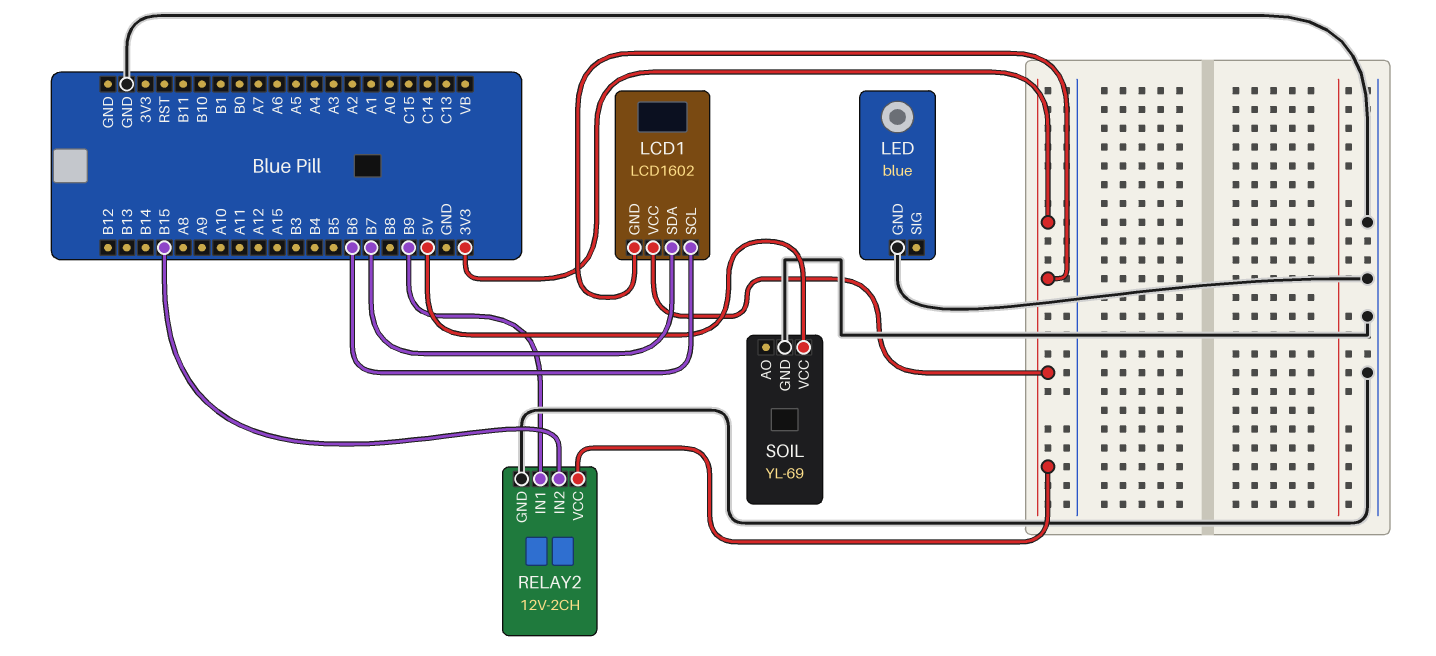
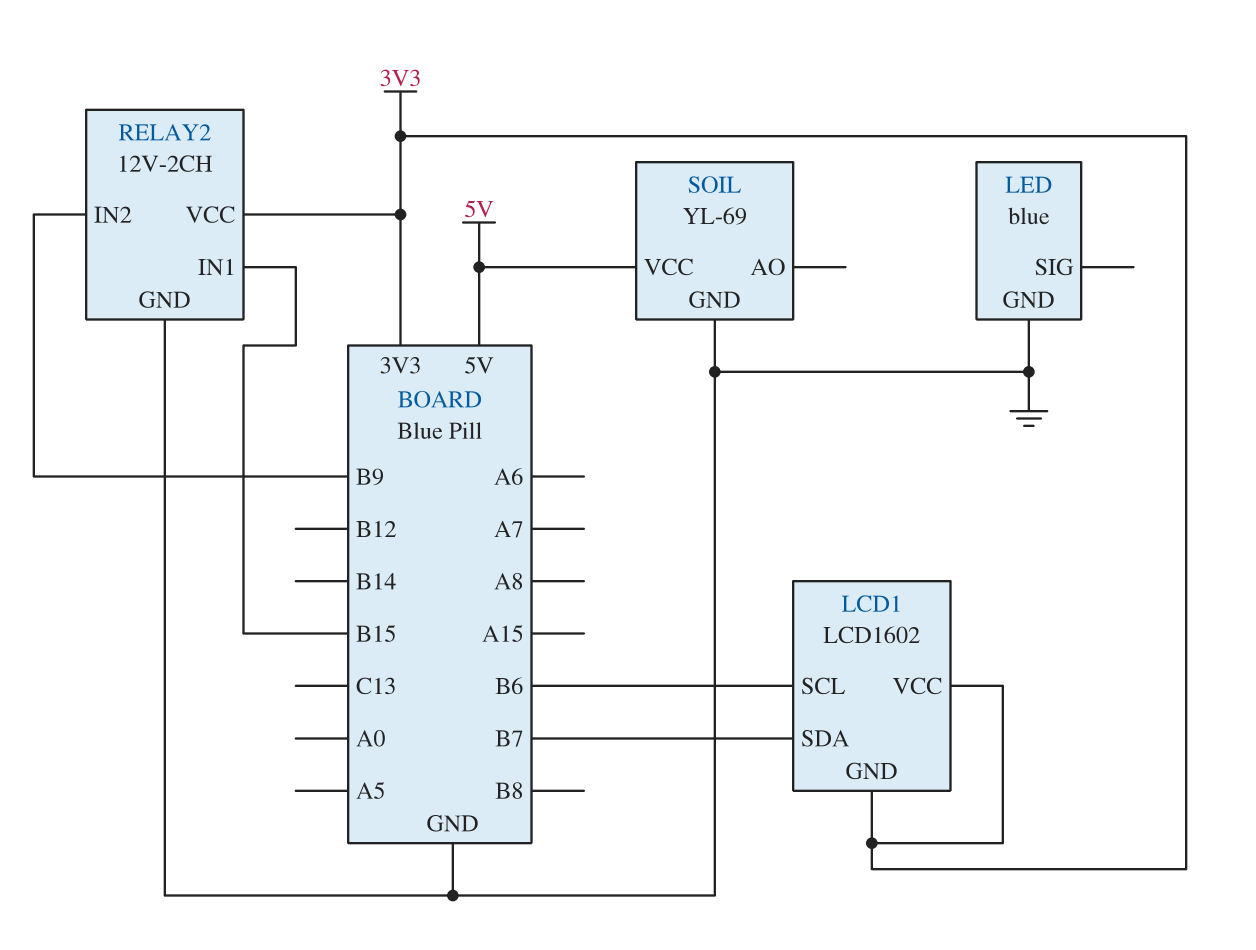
RELAY2 pin IN1: B9 -> B15
RELAY2 pin IN2: B15 -> B9

